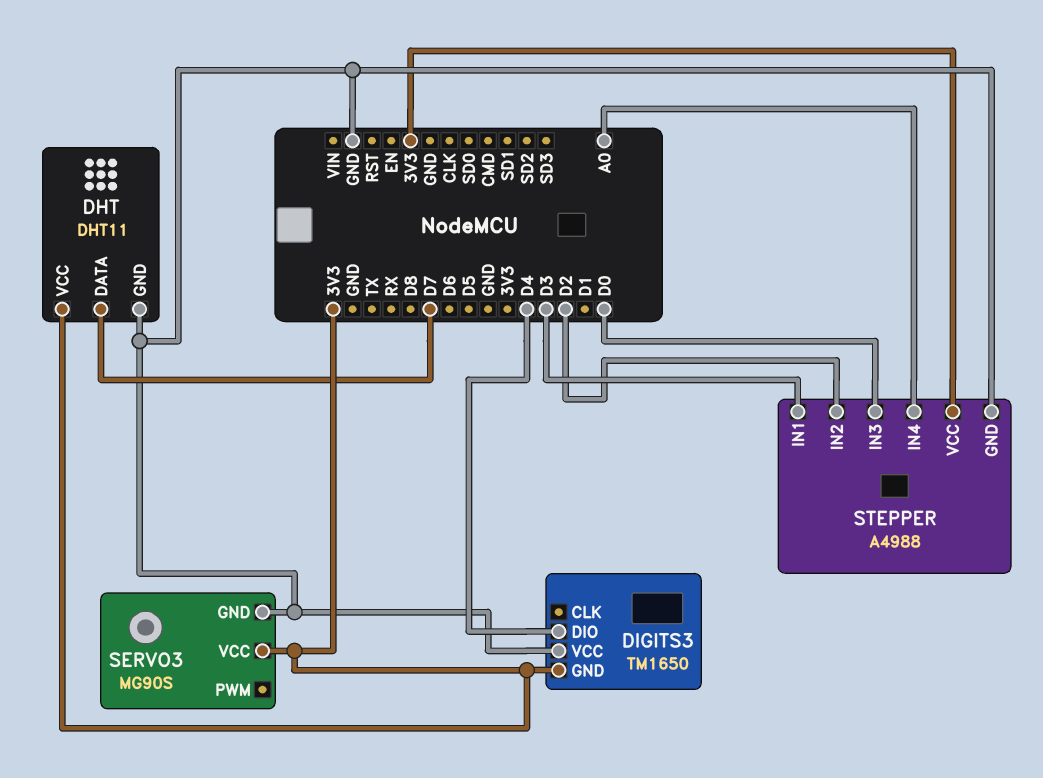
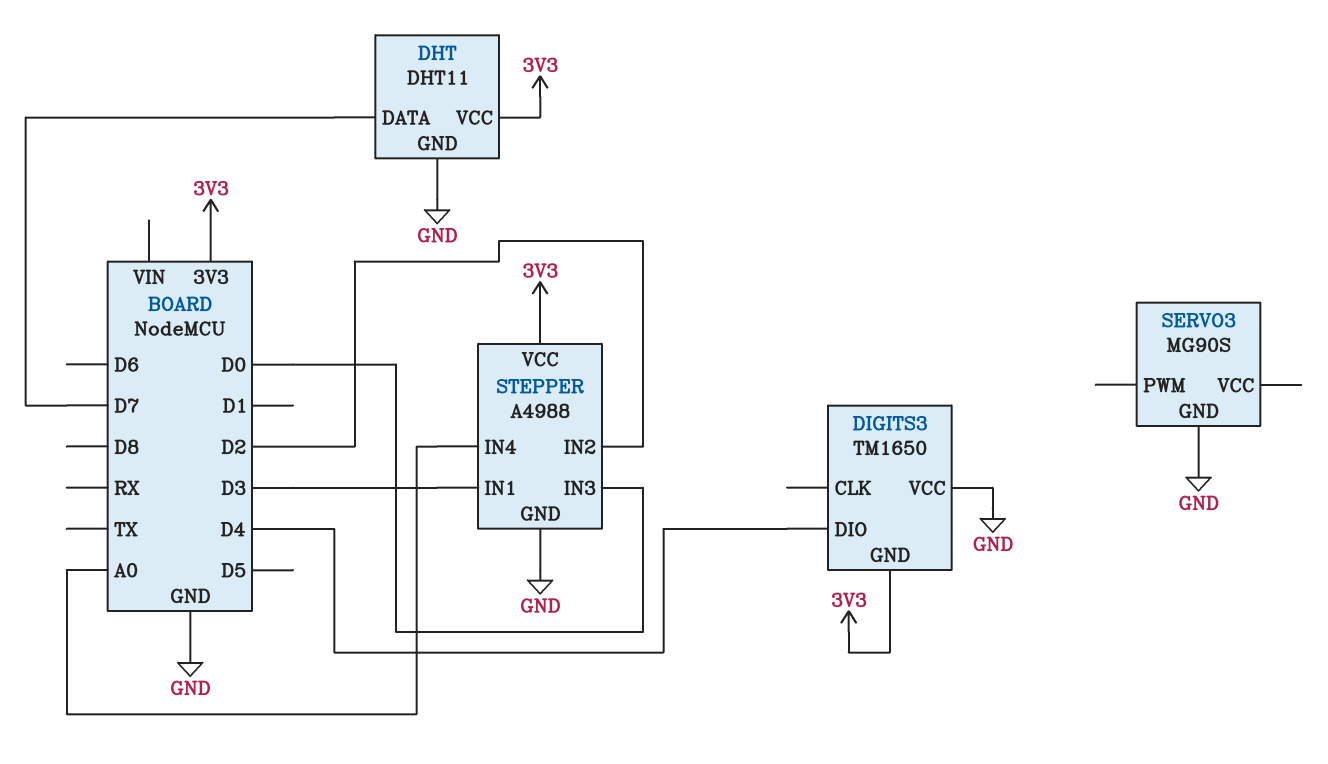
SERVO3 pin VCC: 3V3 -> none

